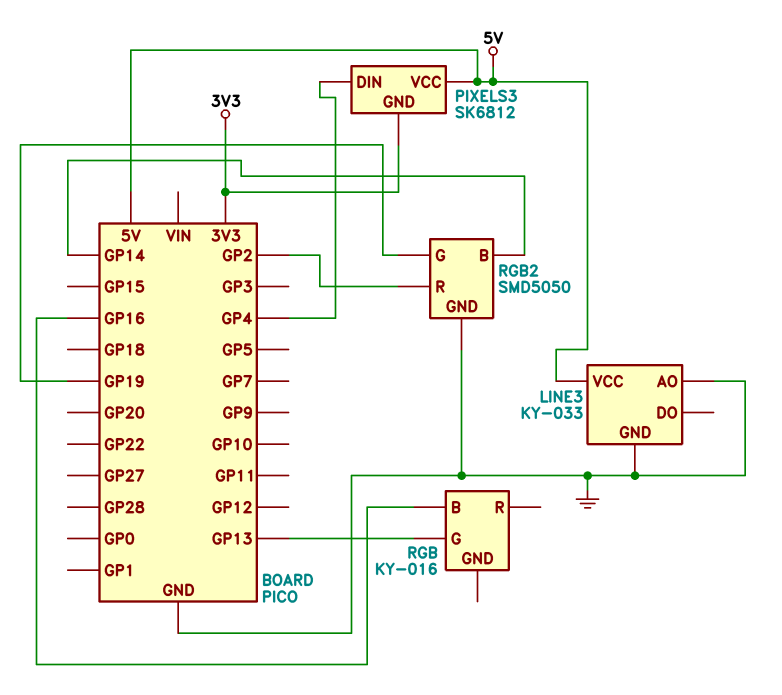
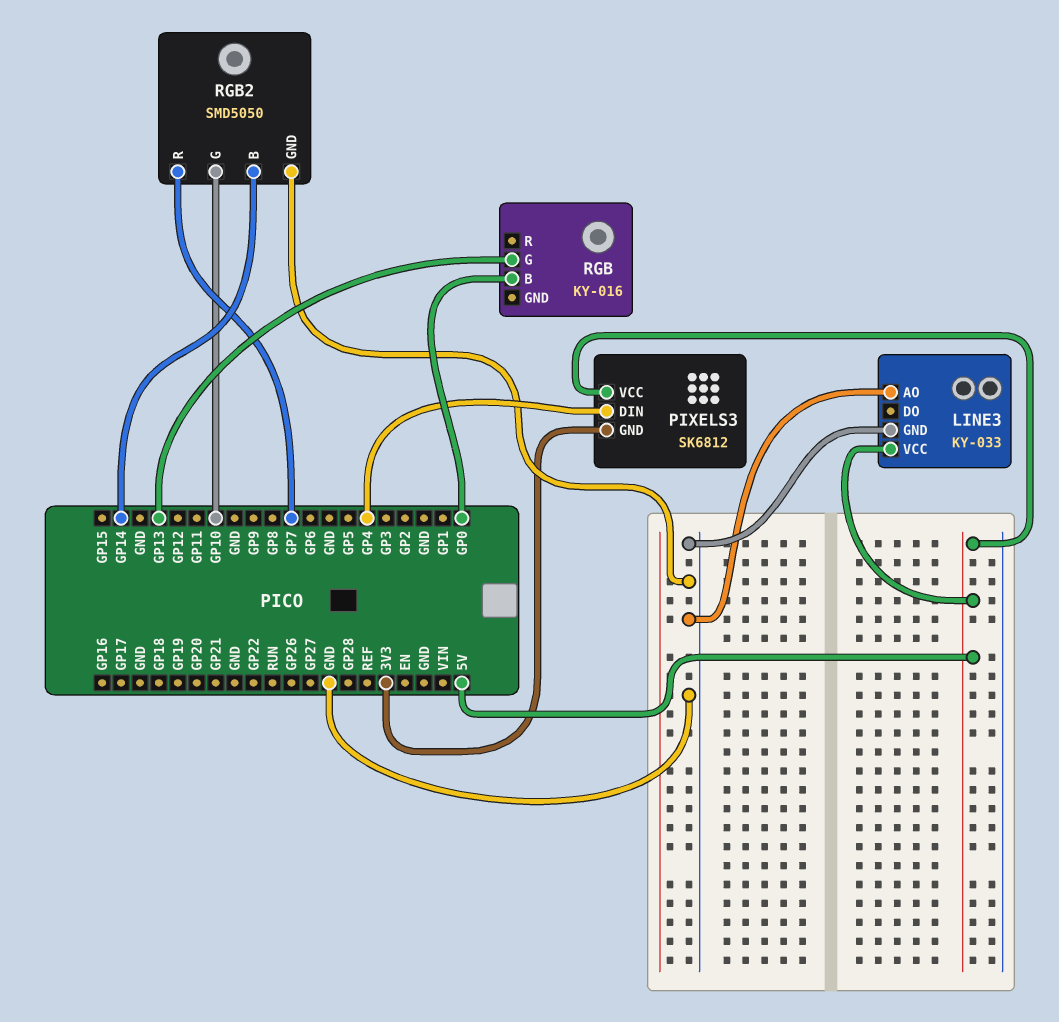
RGB pin B: GP16 -> GP0
RGB2 pin G: GP19 -> GP10
RGB2 pin R: GP2 -> GP7

